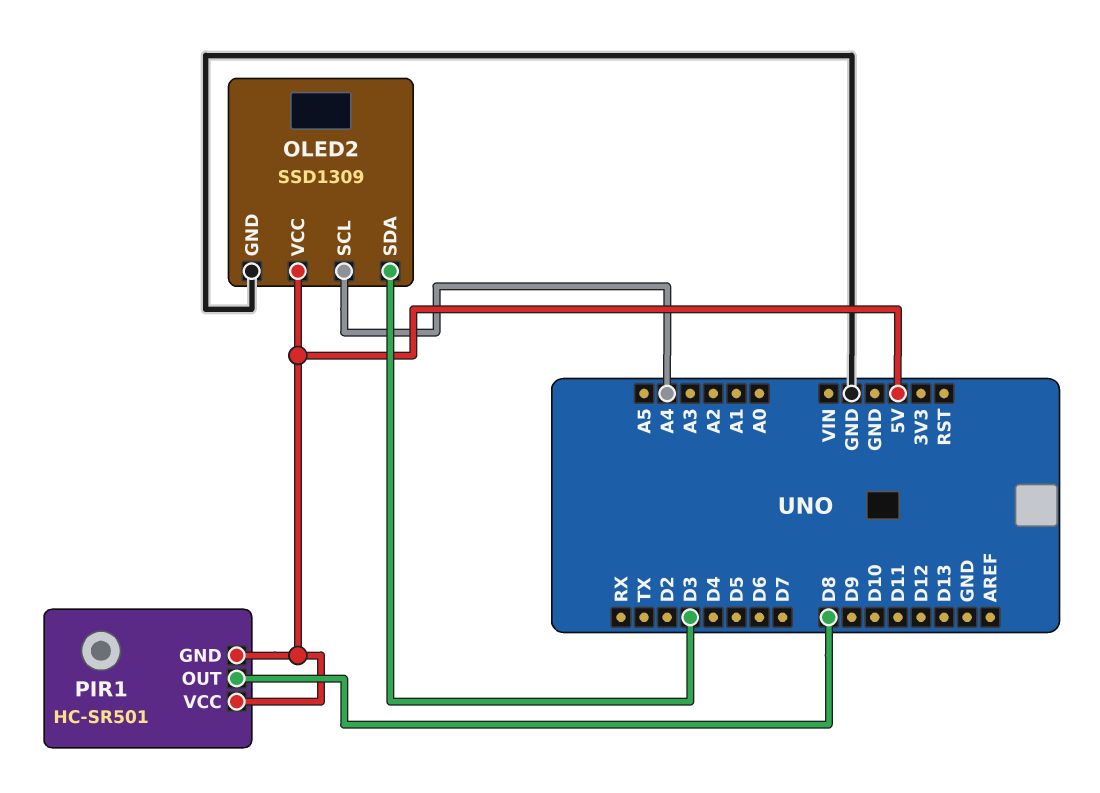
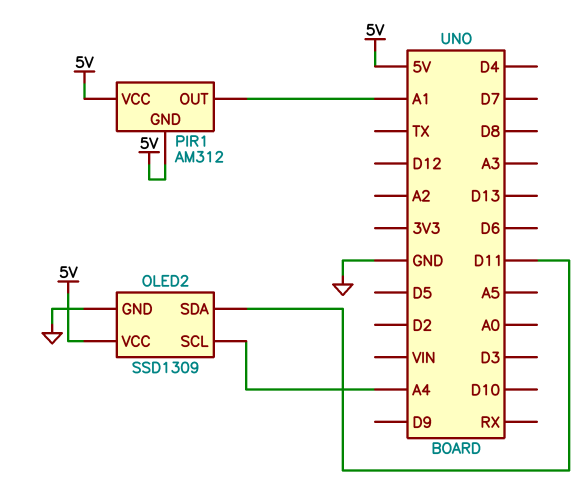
OLED2 pin SDA: D3 -> D11
PIR1: HC-SR501 -> AM312
PIR1 pin OUT: D8 -> A1

